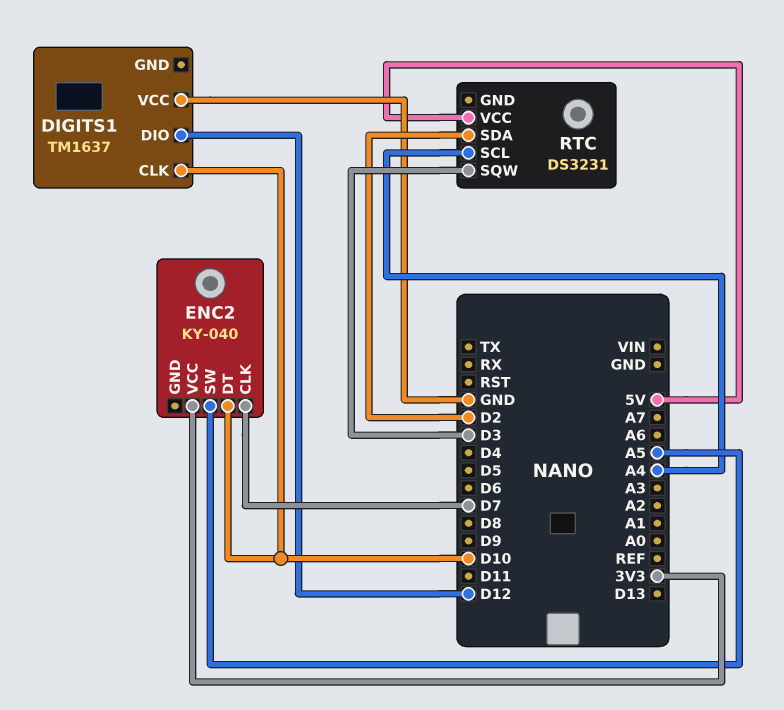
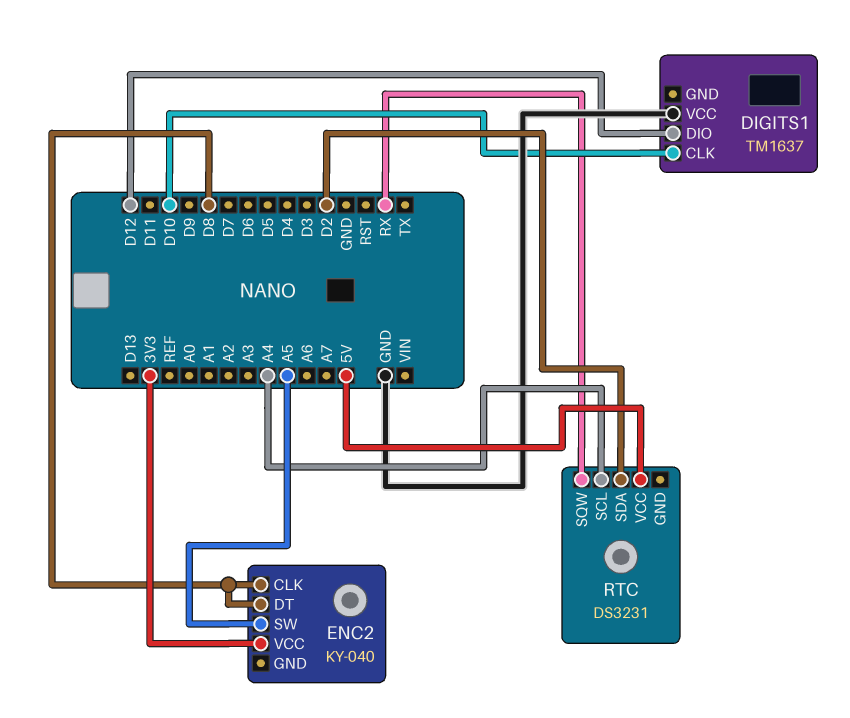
ENC2 pin CLK: D7 -> D8
ENC2 pin DT: D10 -> D8
RTC pin SQW: D3 -> RX

